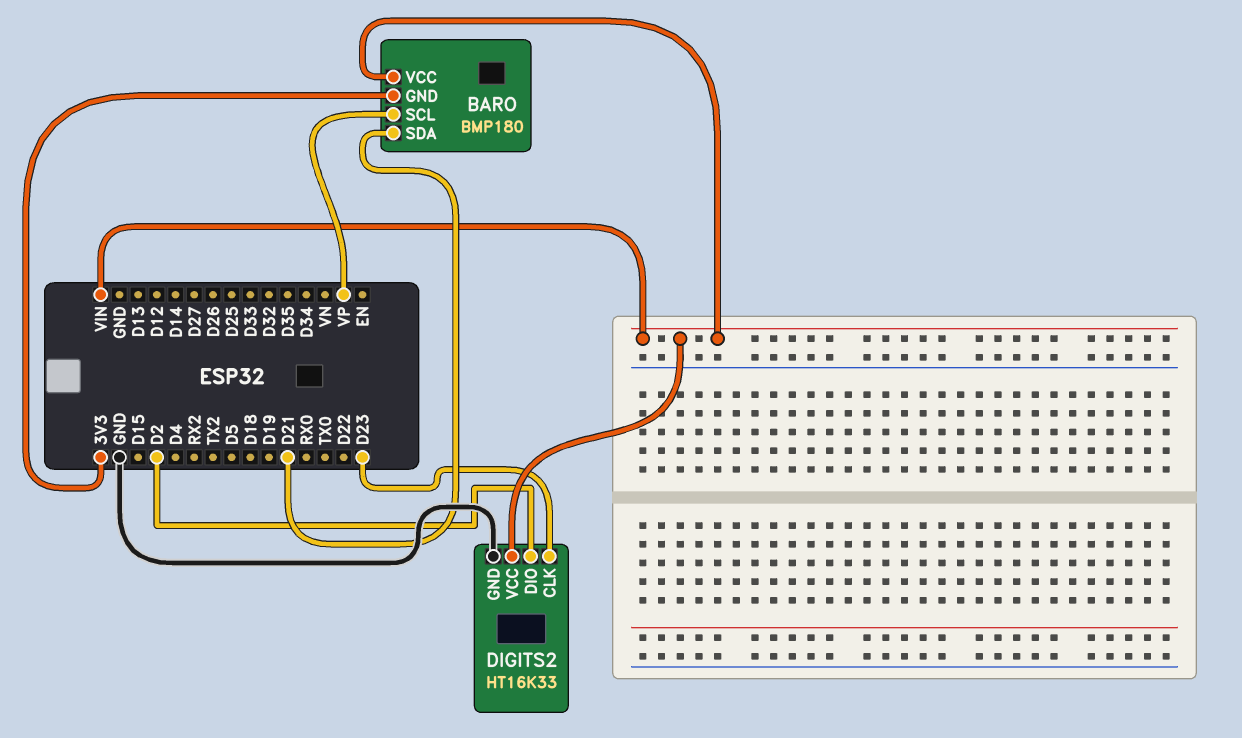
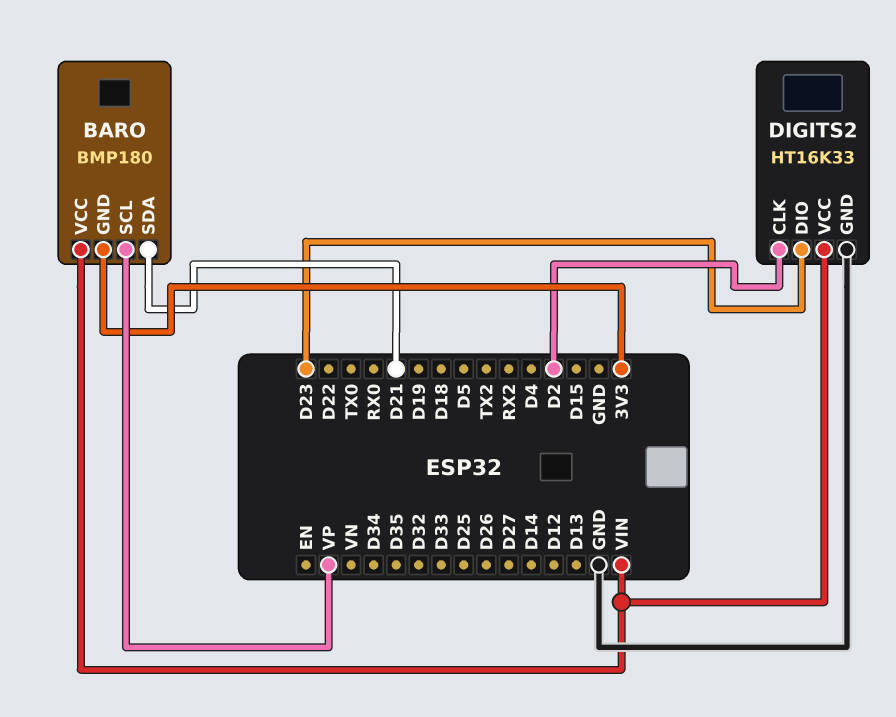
DIGITS2 pin CLK: D23 -> D2
DIGITS2 pin DIO: D2 -> D23

